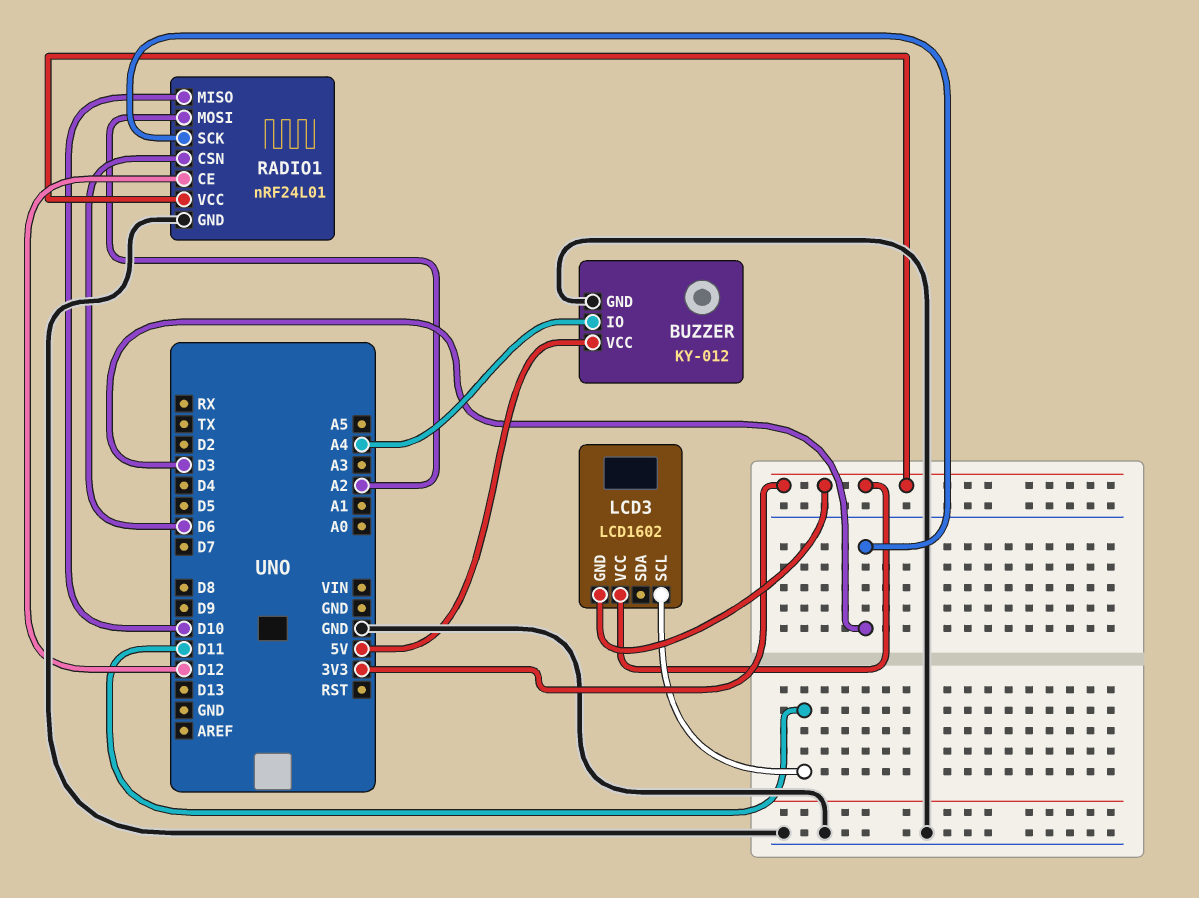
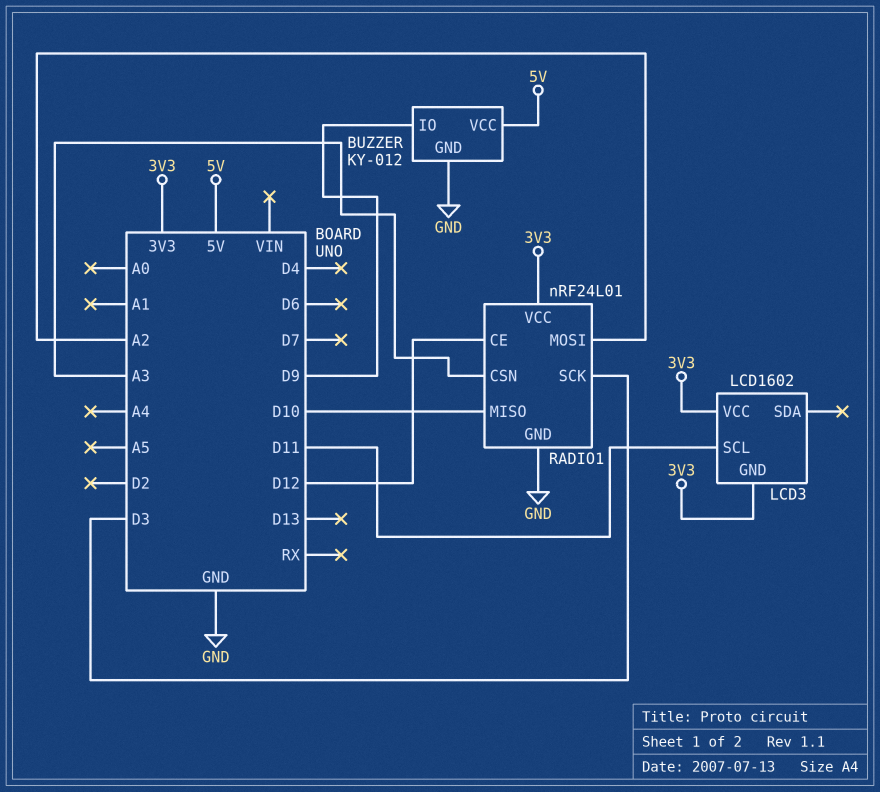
BUZZER pin IO: A4 -> D9
RADIO1 pin CSN: D6 -> A3

